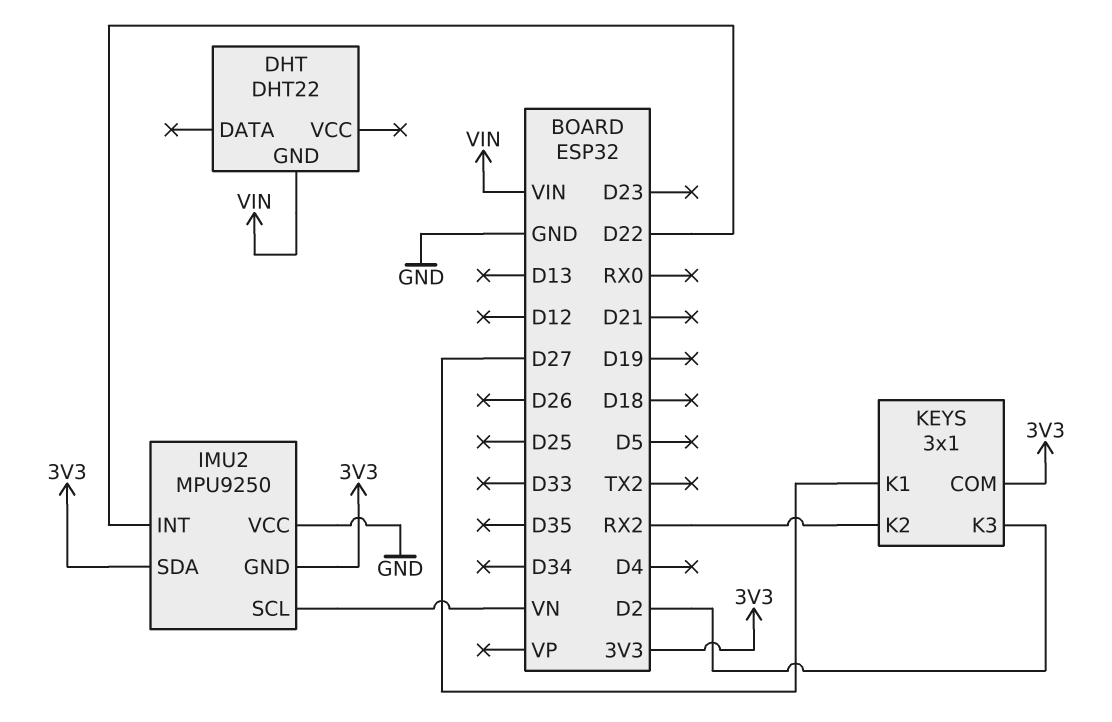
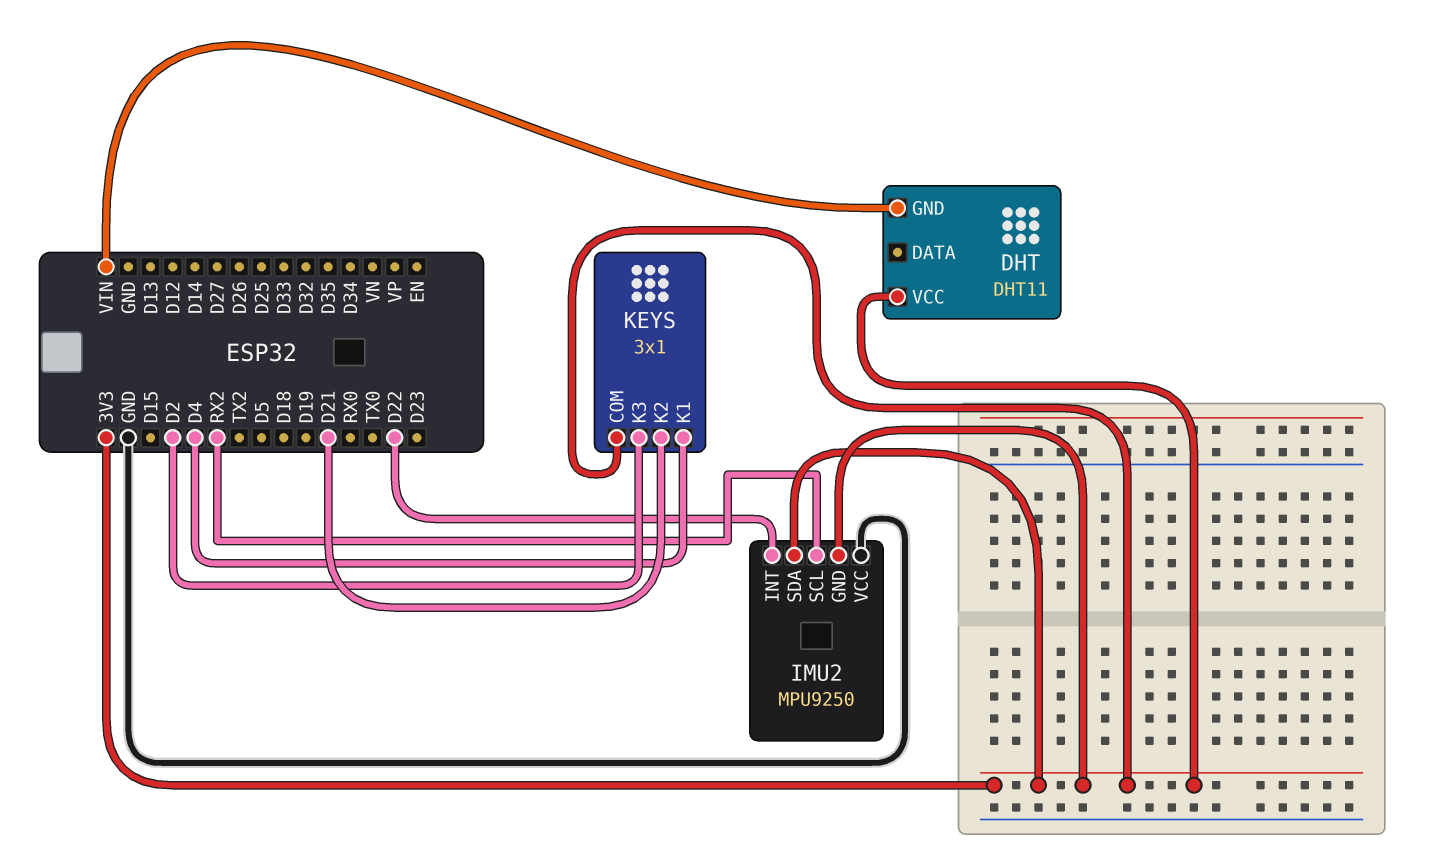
DHT: DHT22 -> DHT11
DHT pin VCC: none -> 3V3
IMU2 pin SCL: VN -> RX2
KEYS pin K1: D27 -> D4
KEYS pin K2: RX2 -> D21

